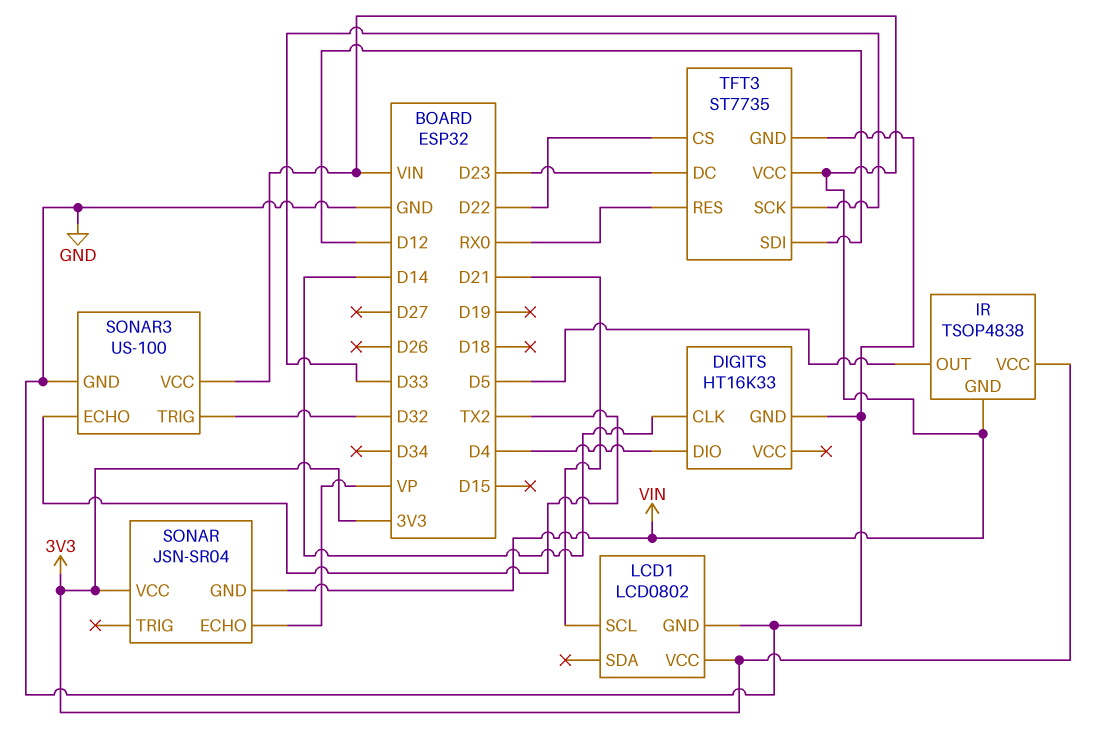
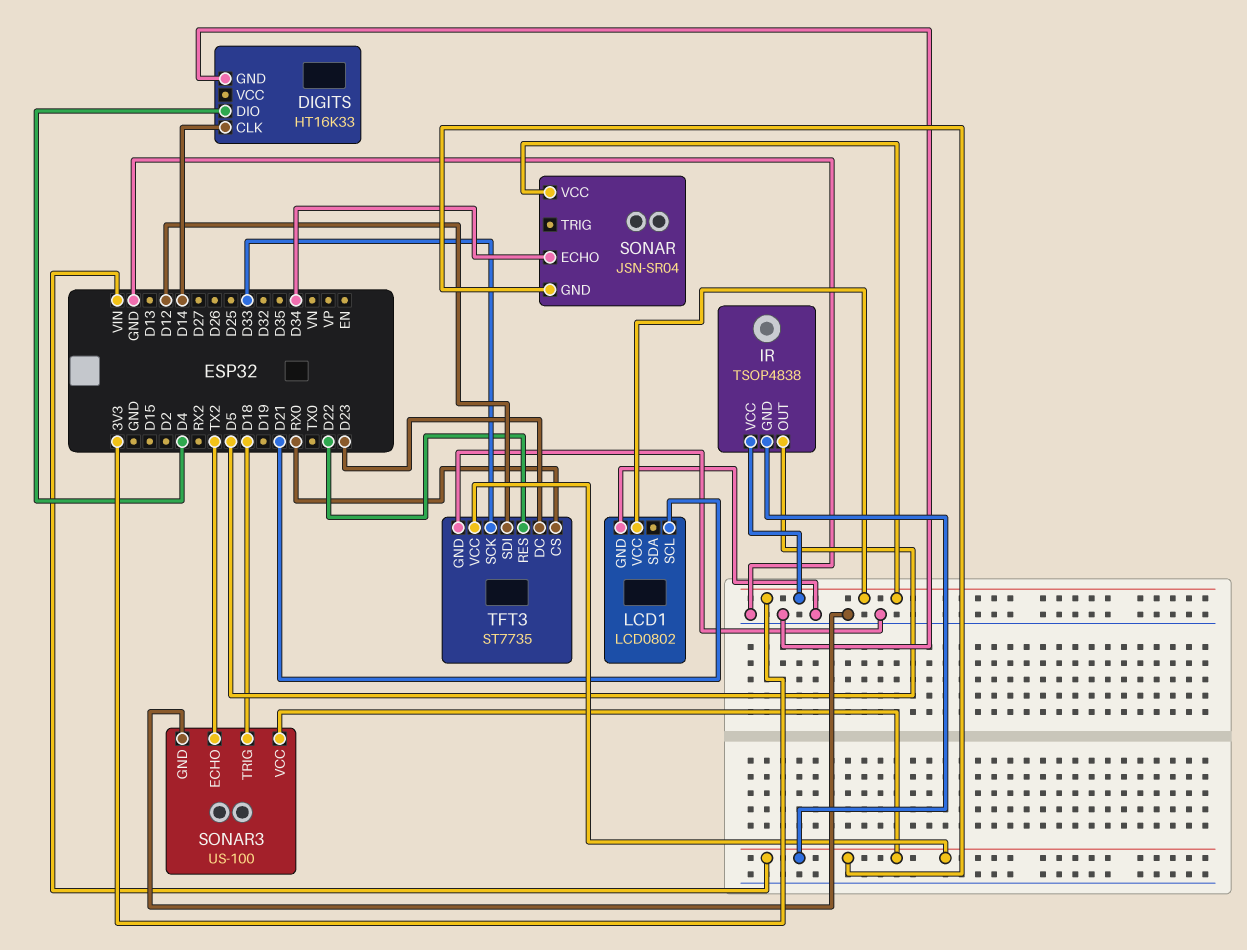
SONAR pin ECHO: VP -> D34
SONAR3 pin TRIG: D32 -> D18
TFT3 pin CS: D22 -> RX0
TFT3 pin RES: RX0 -> D22

